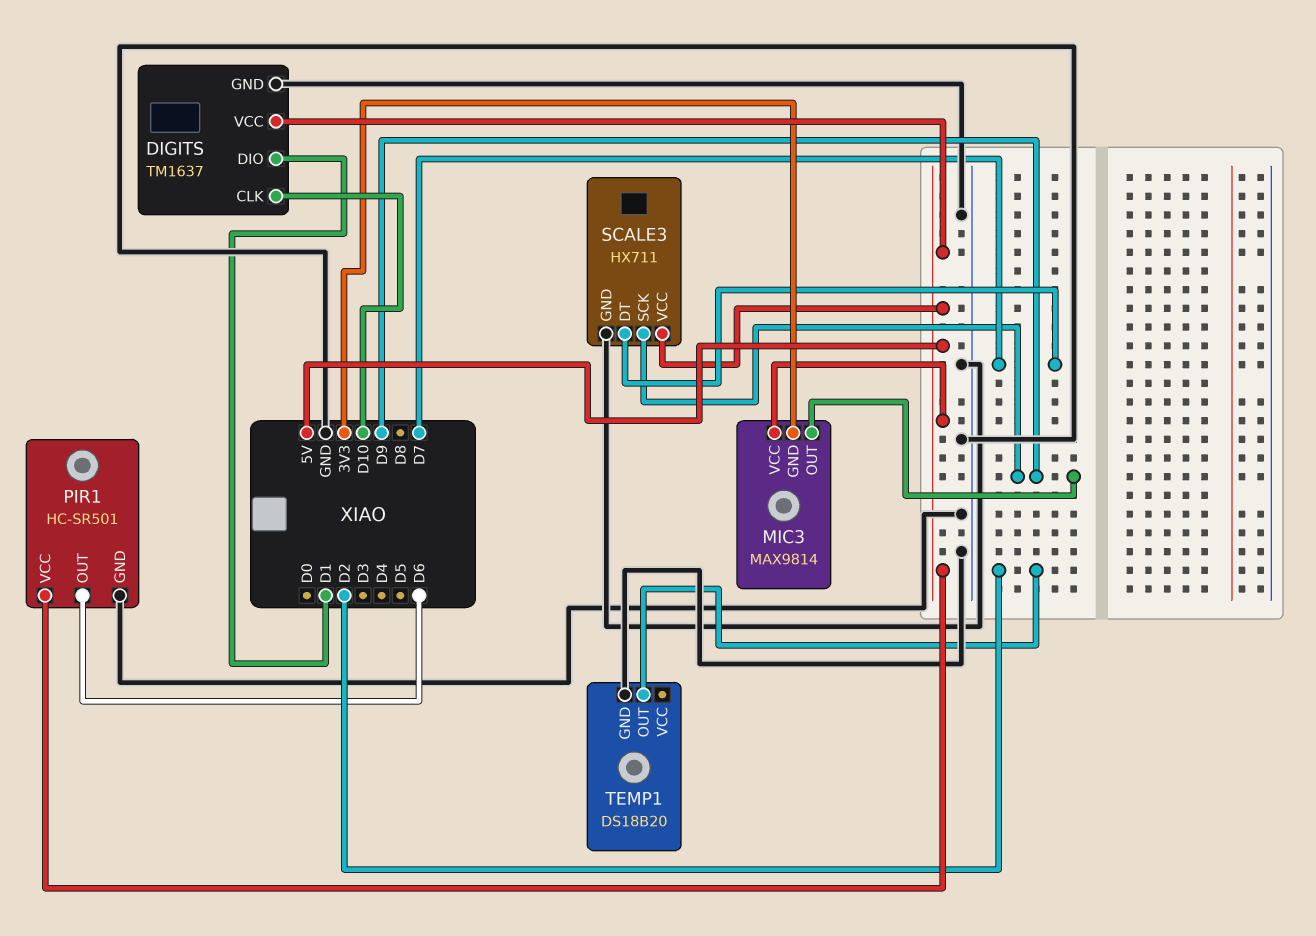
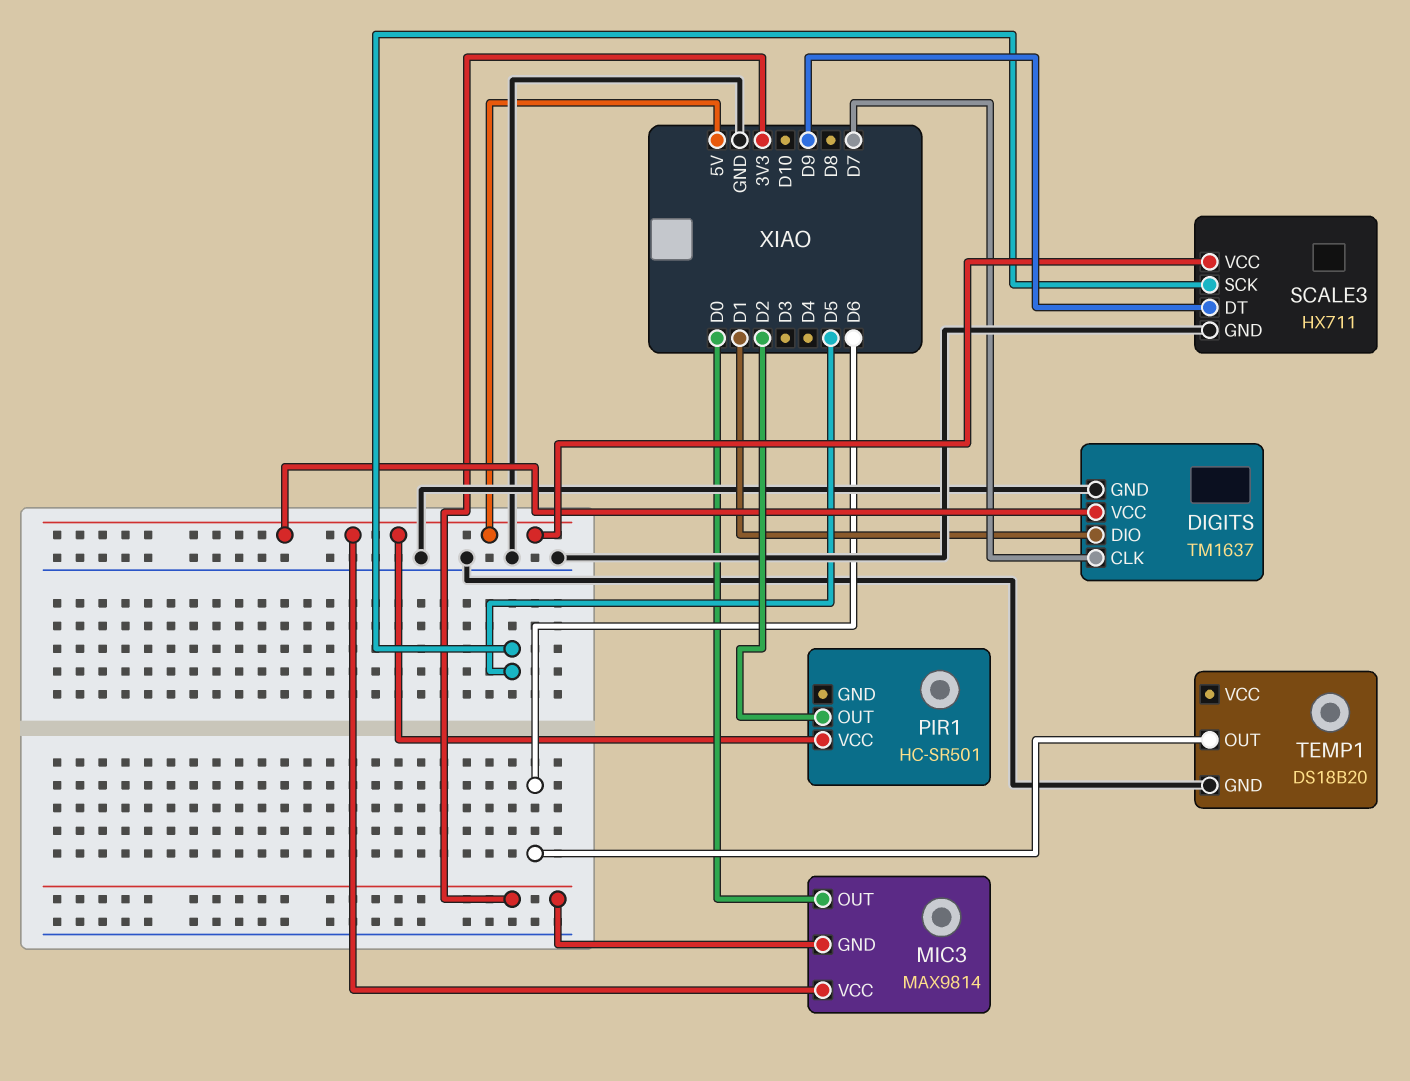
DIGITS pin CLK: D10 -> D7
MIC3 pin OUT: D9 -> D0
PIR1 pin GND: GND -> none
PIR1 pin OUT: D6 -> D2
SCALE3 pin DT: D7 -> D9
SCALE3 pin SCK: D9 -> D5
TEMP1 pin OUT: D2 -> D6

